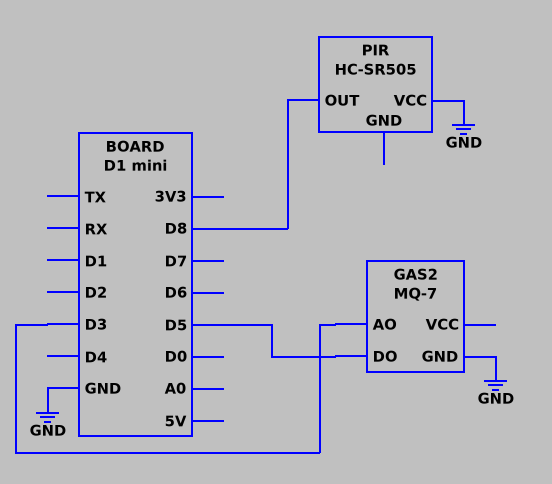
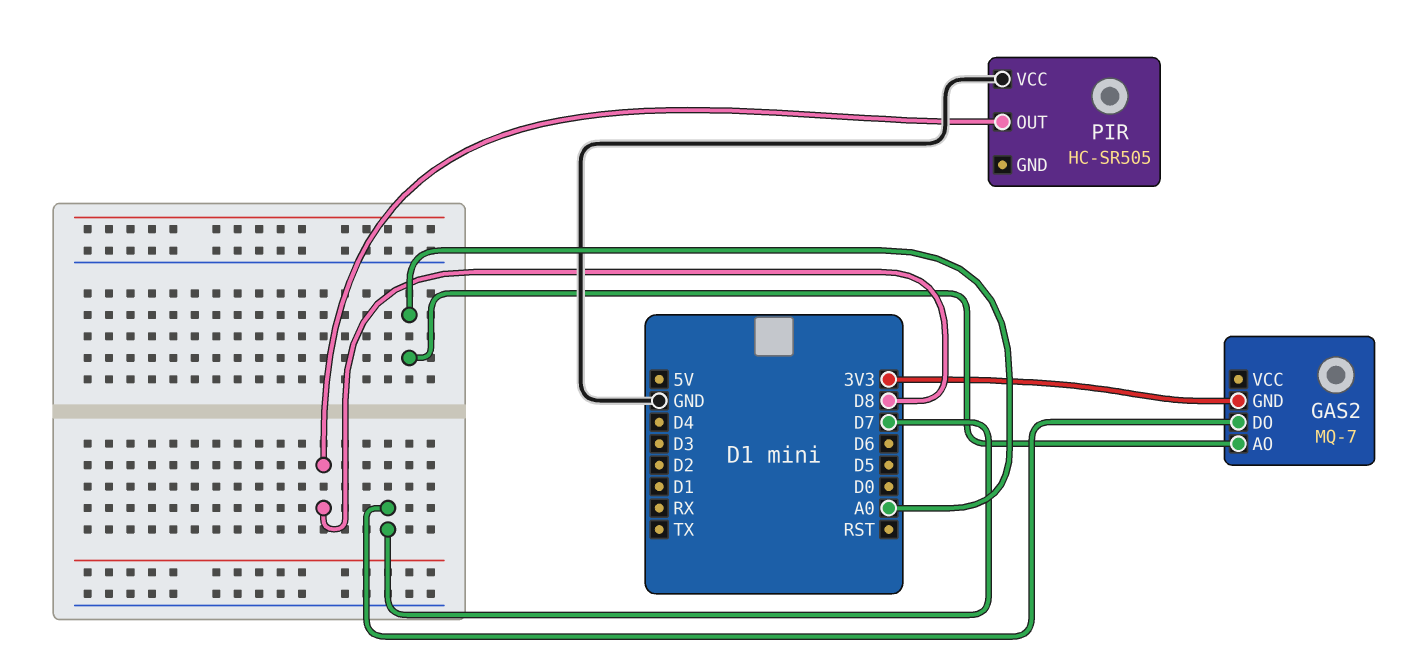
GAS2 pin AO: D3 -> A0
GAS2 pin DO: D5 -> D7
GAS2 pin GND: GND -> 3V3

